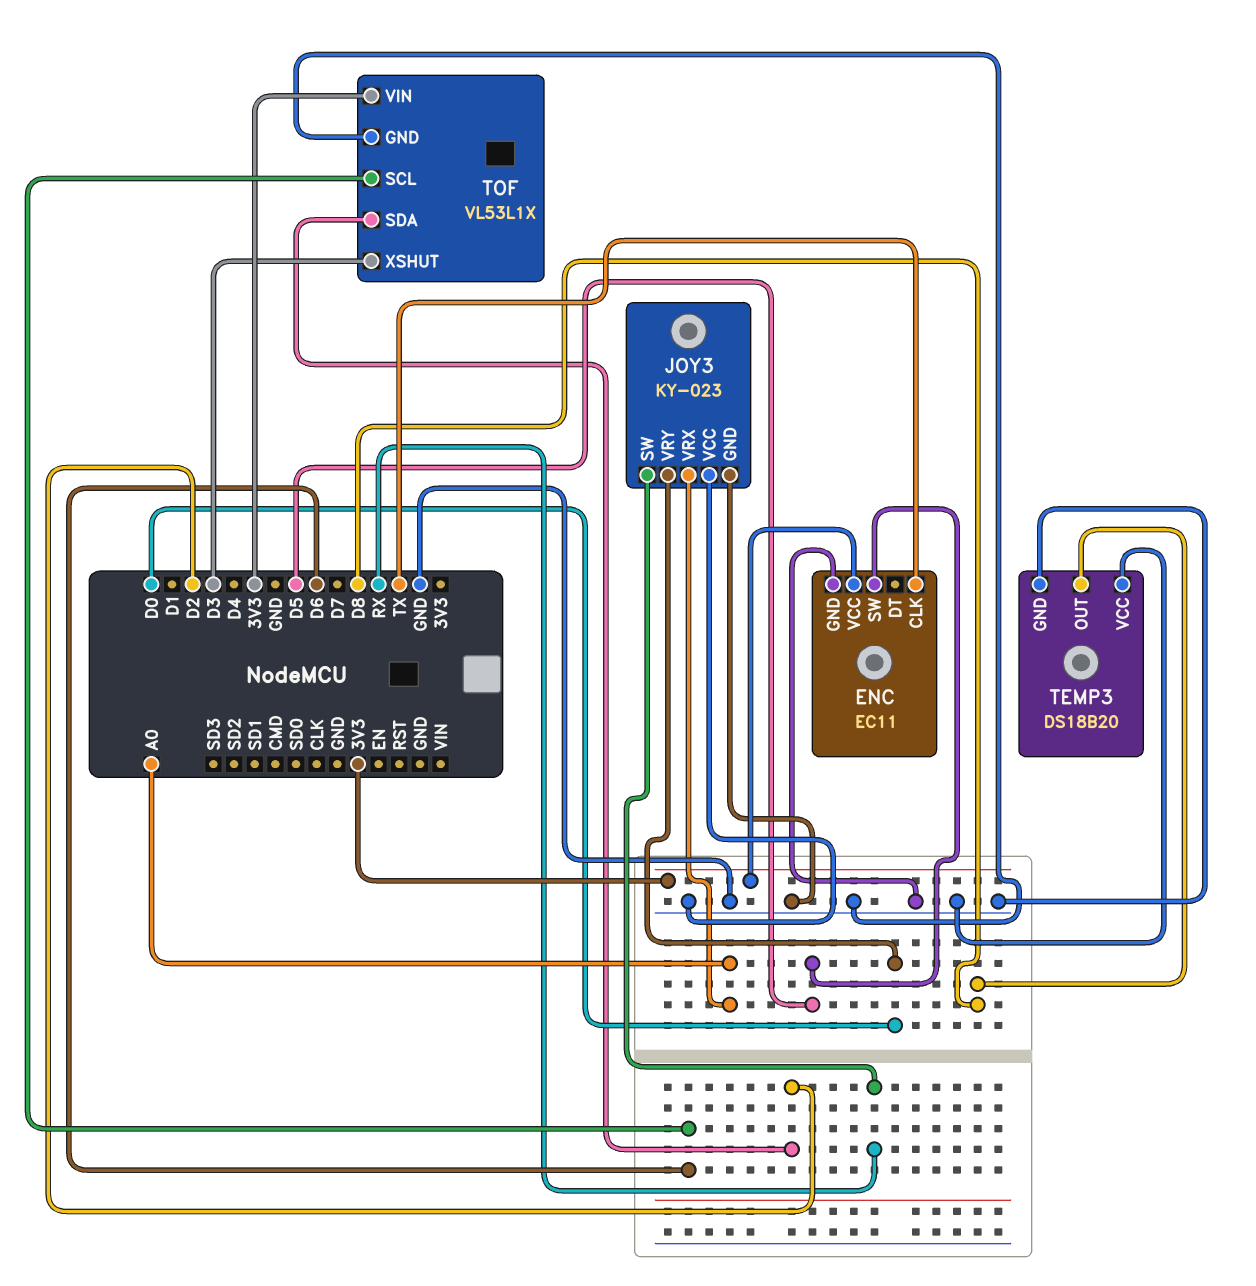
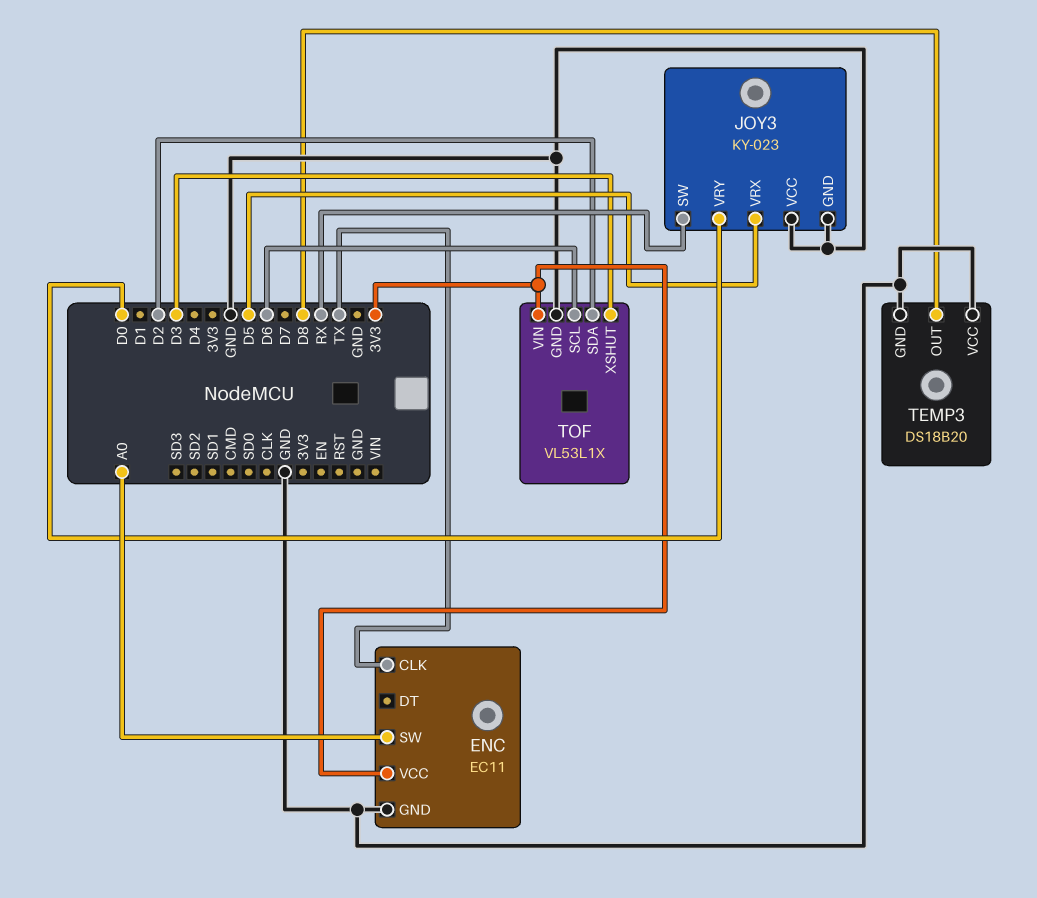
ENC pin SW: D5 -> A0
JOY3 pin VRX: A0 -> D5

